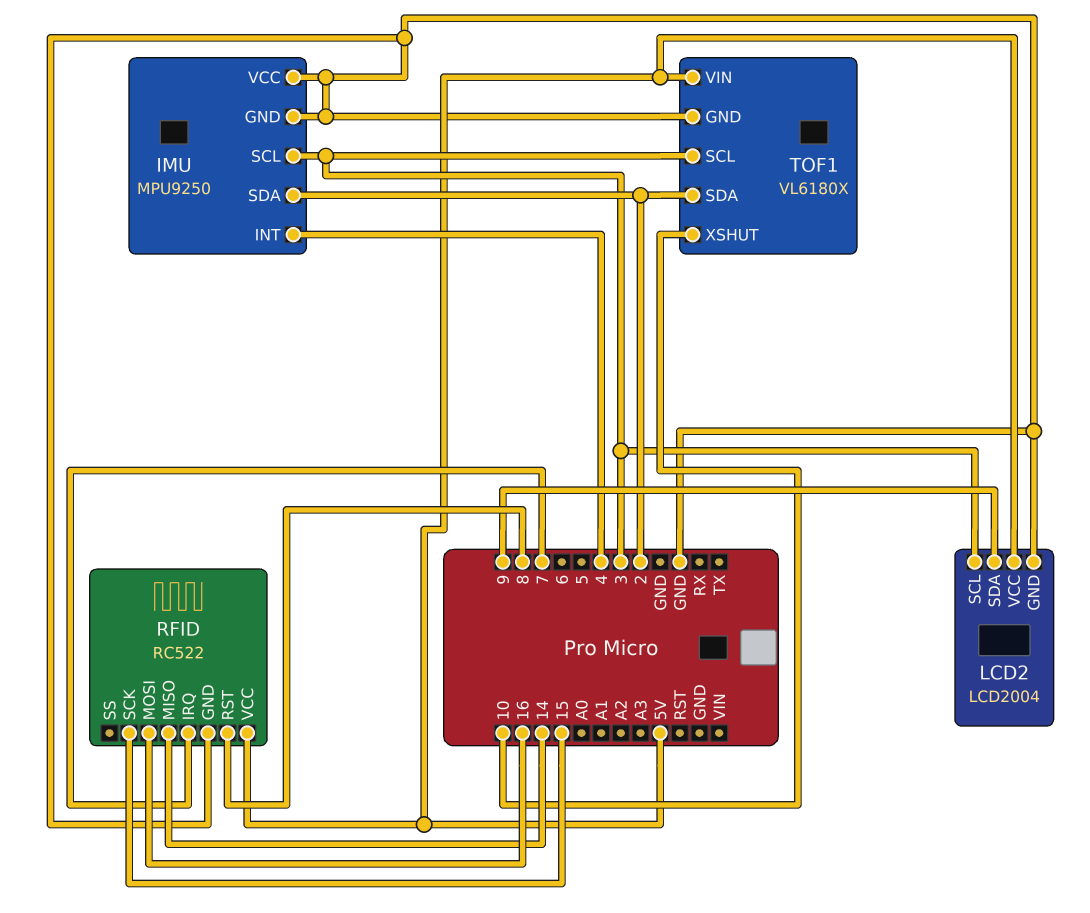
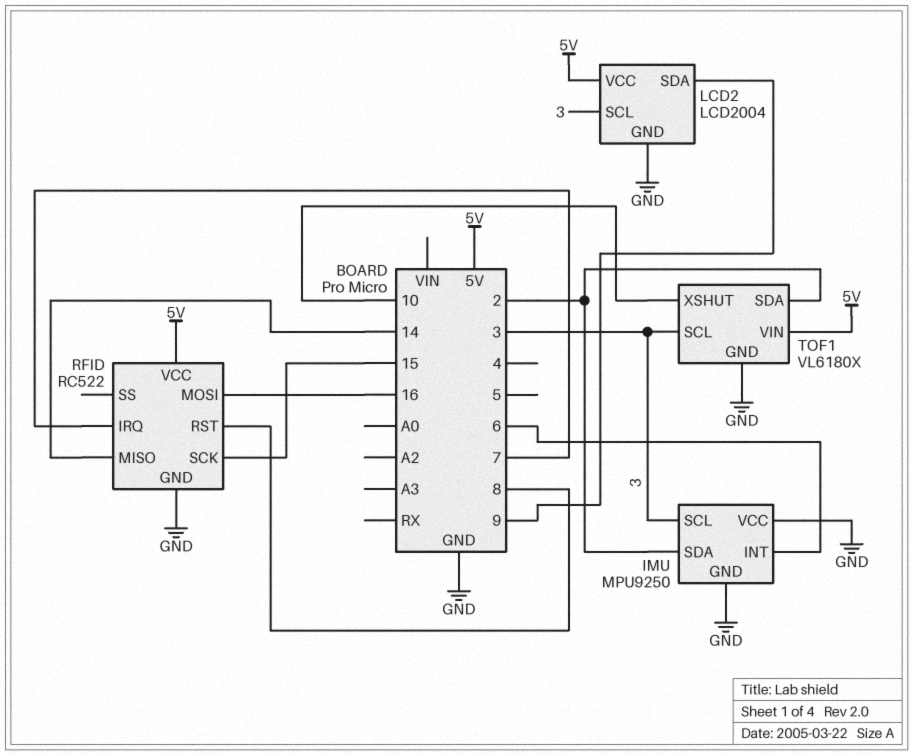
IMU pin INT: 4 -> 6

